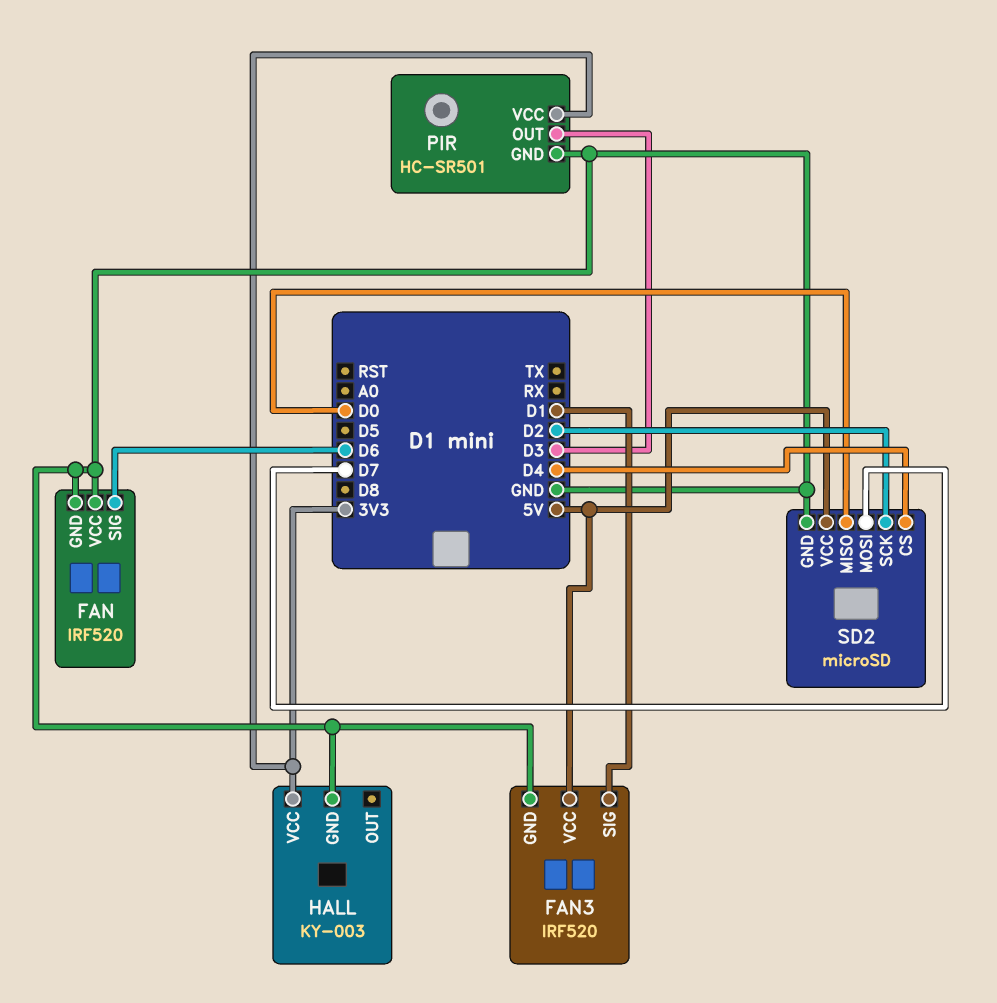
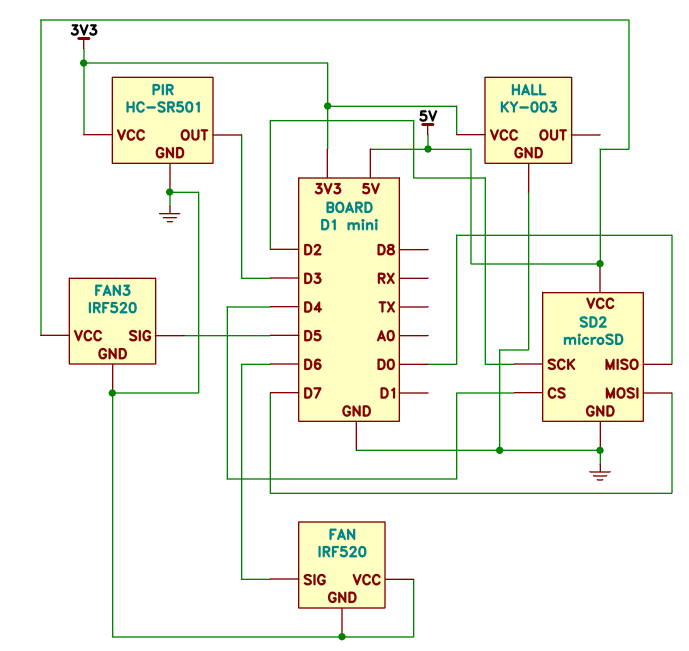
FAN3 pin SIG: D1 -> D5

